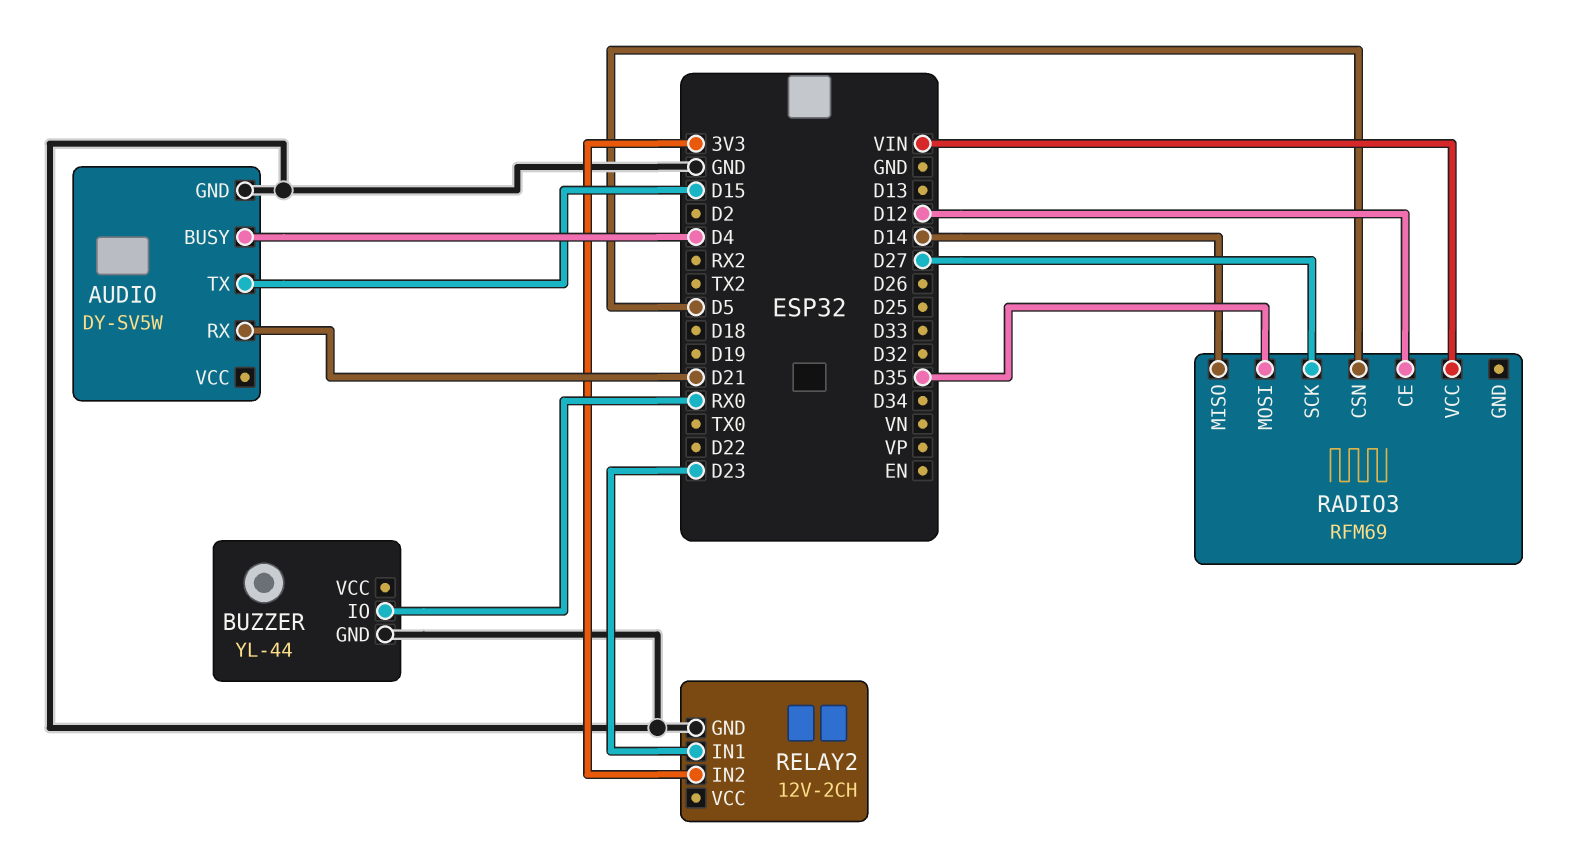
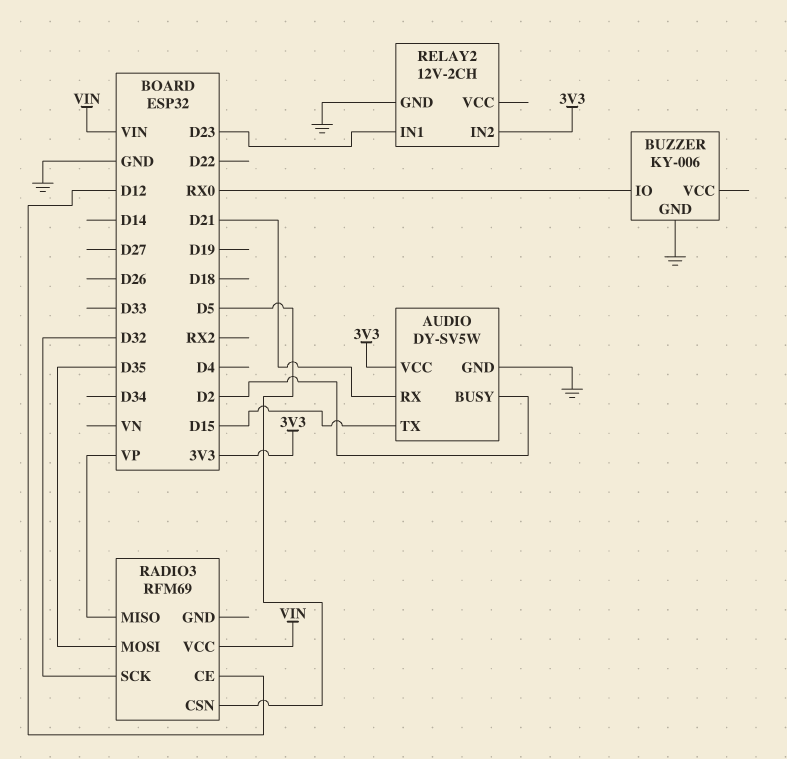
AUDIO pin BUSY: D4 -> D2
AUDIO pin VCC: none -> 3V3
BUZZER: YL-44 -> KY-006
RADIO3 pin MISO: D14 -> VP
RADIO3 pin SCK: D27 -> D32

